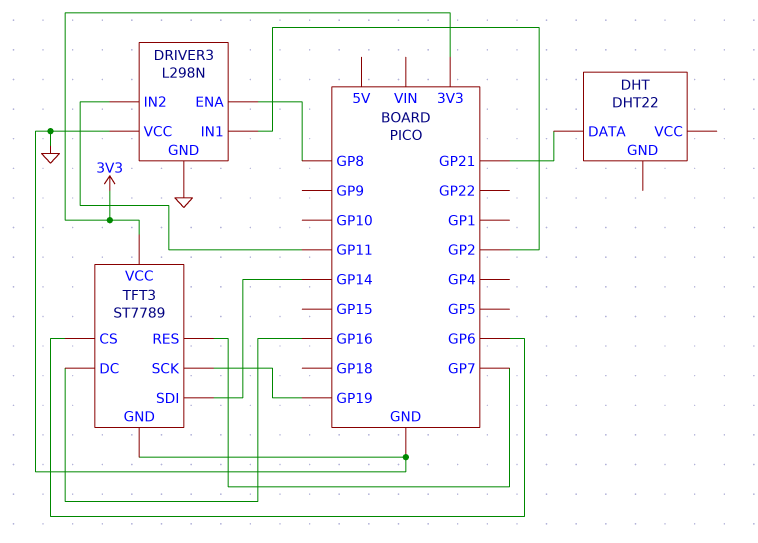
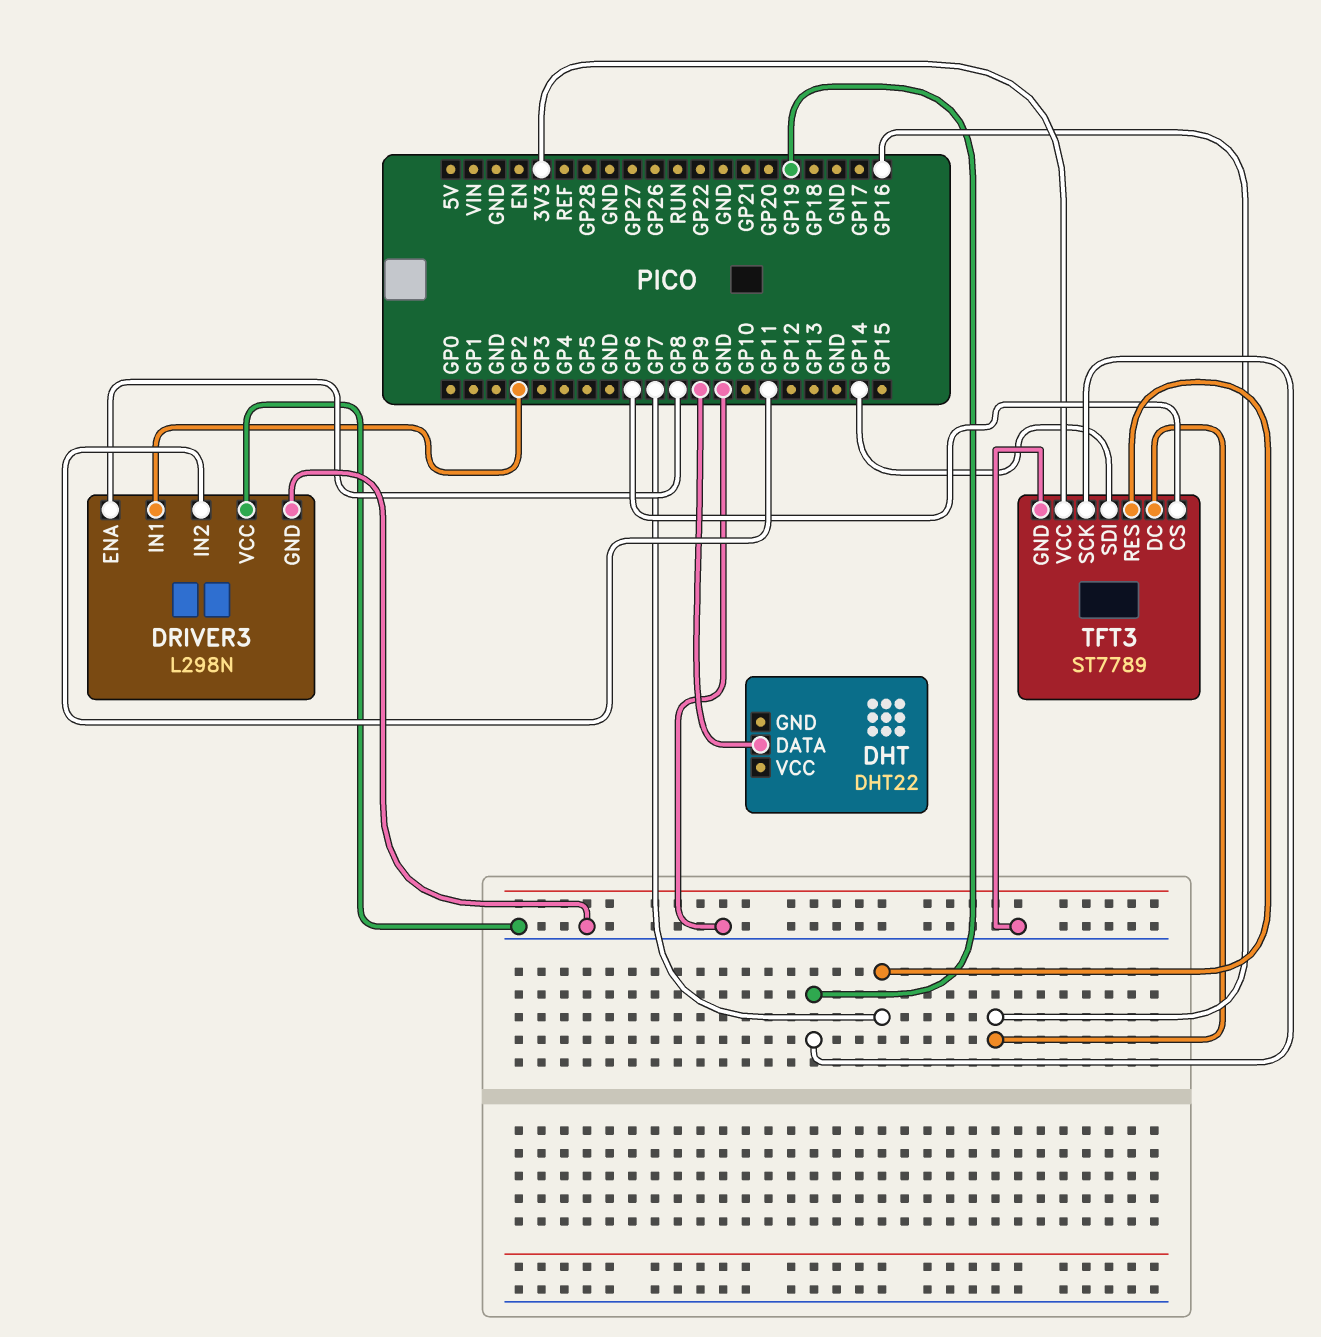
DHT pin DATA: GP21 -> GP9

